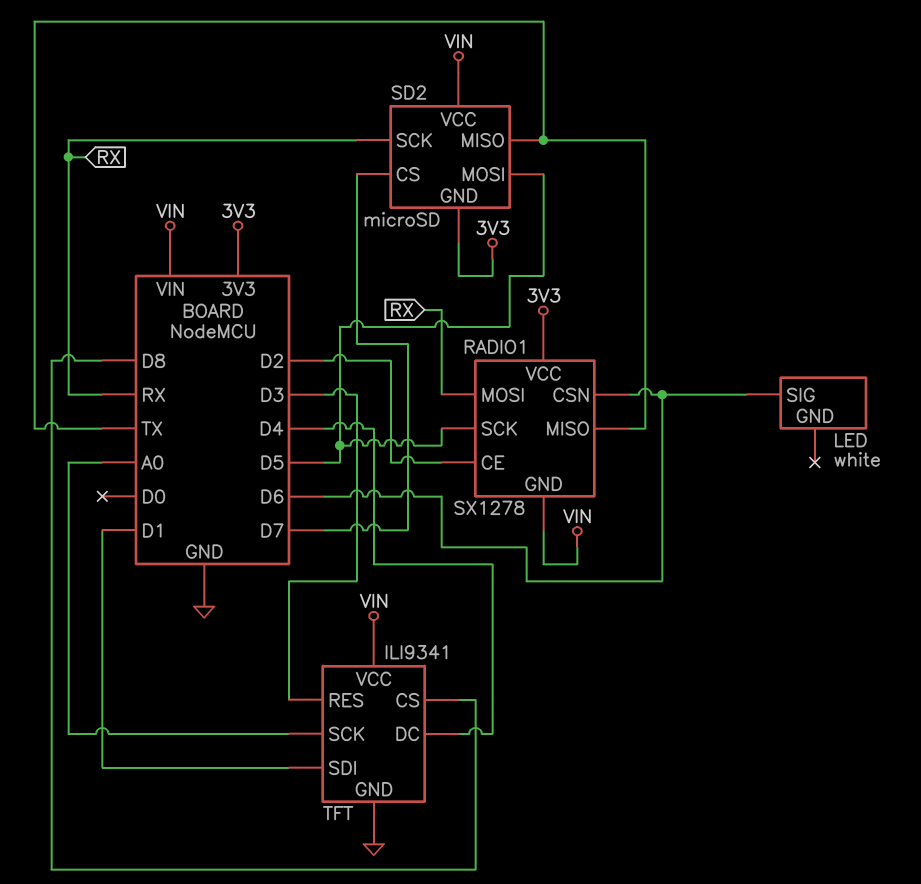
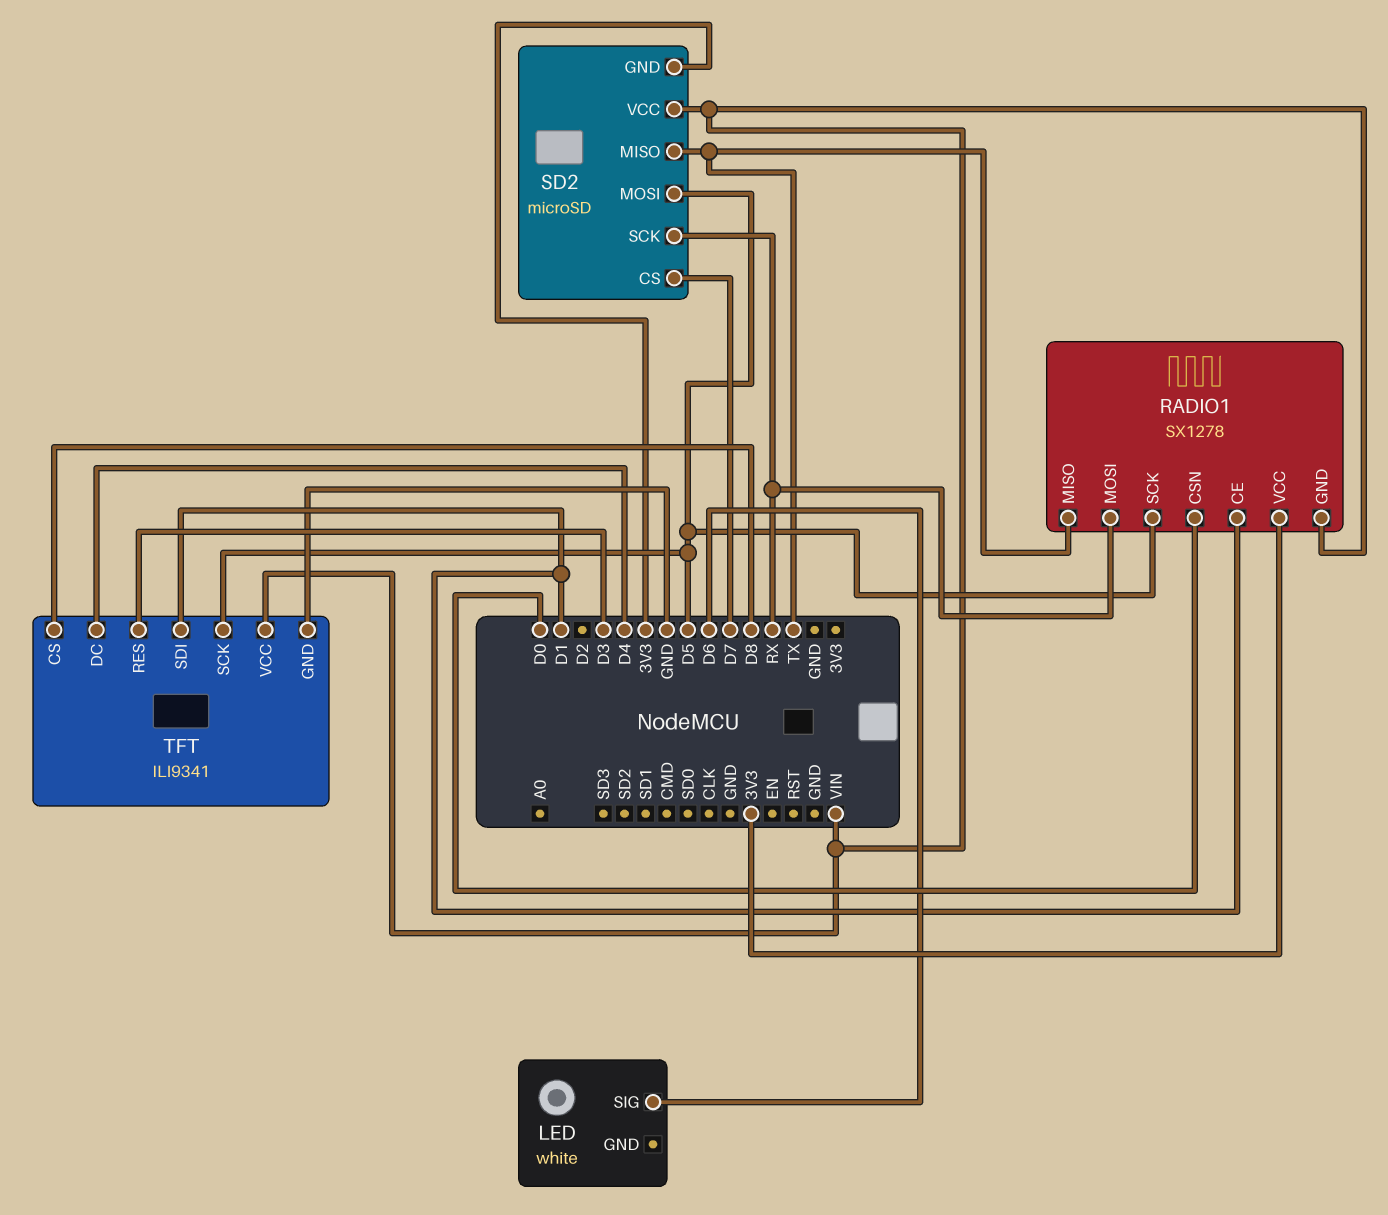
RADIO1 pin CE: D2 -> D1
RADIO1 pin CSN: D6 -> D0
TFT pin SCK: A0 -> D5

